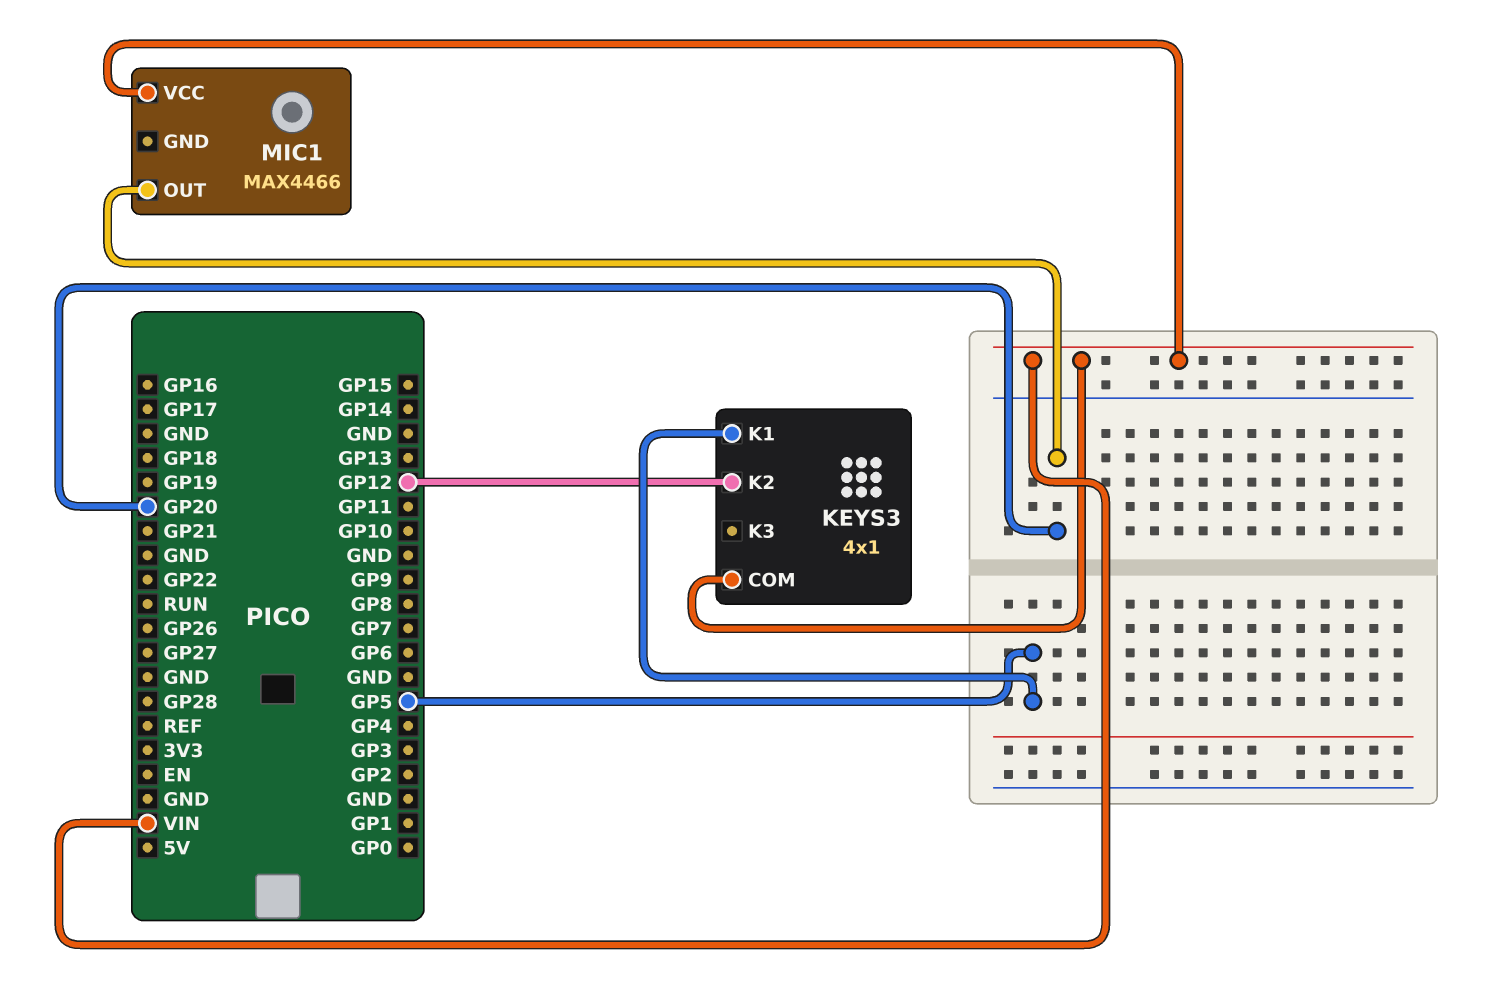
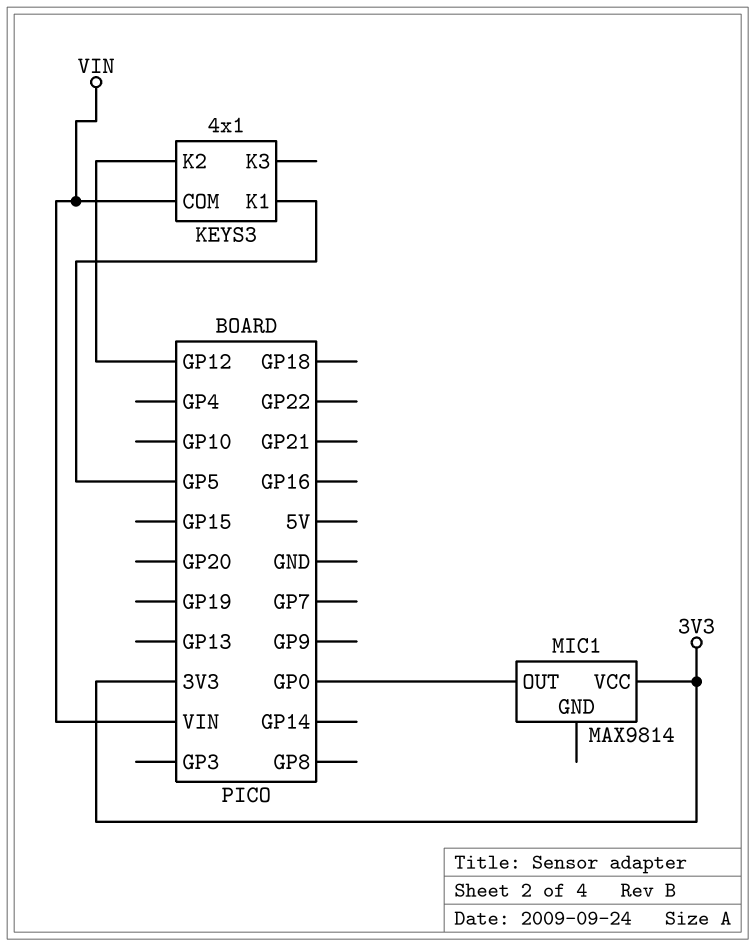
MIC1: MAX4466 -> MAX9814
MIC1 pin OUT: GP20 -> GP0
MIC1 pin VCC: VIN -> 3V3

